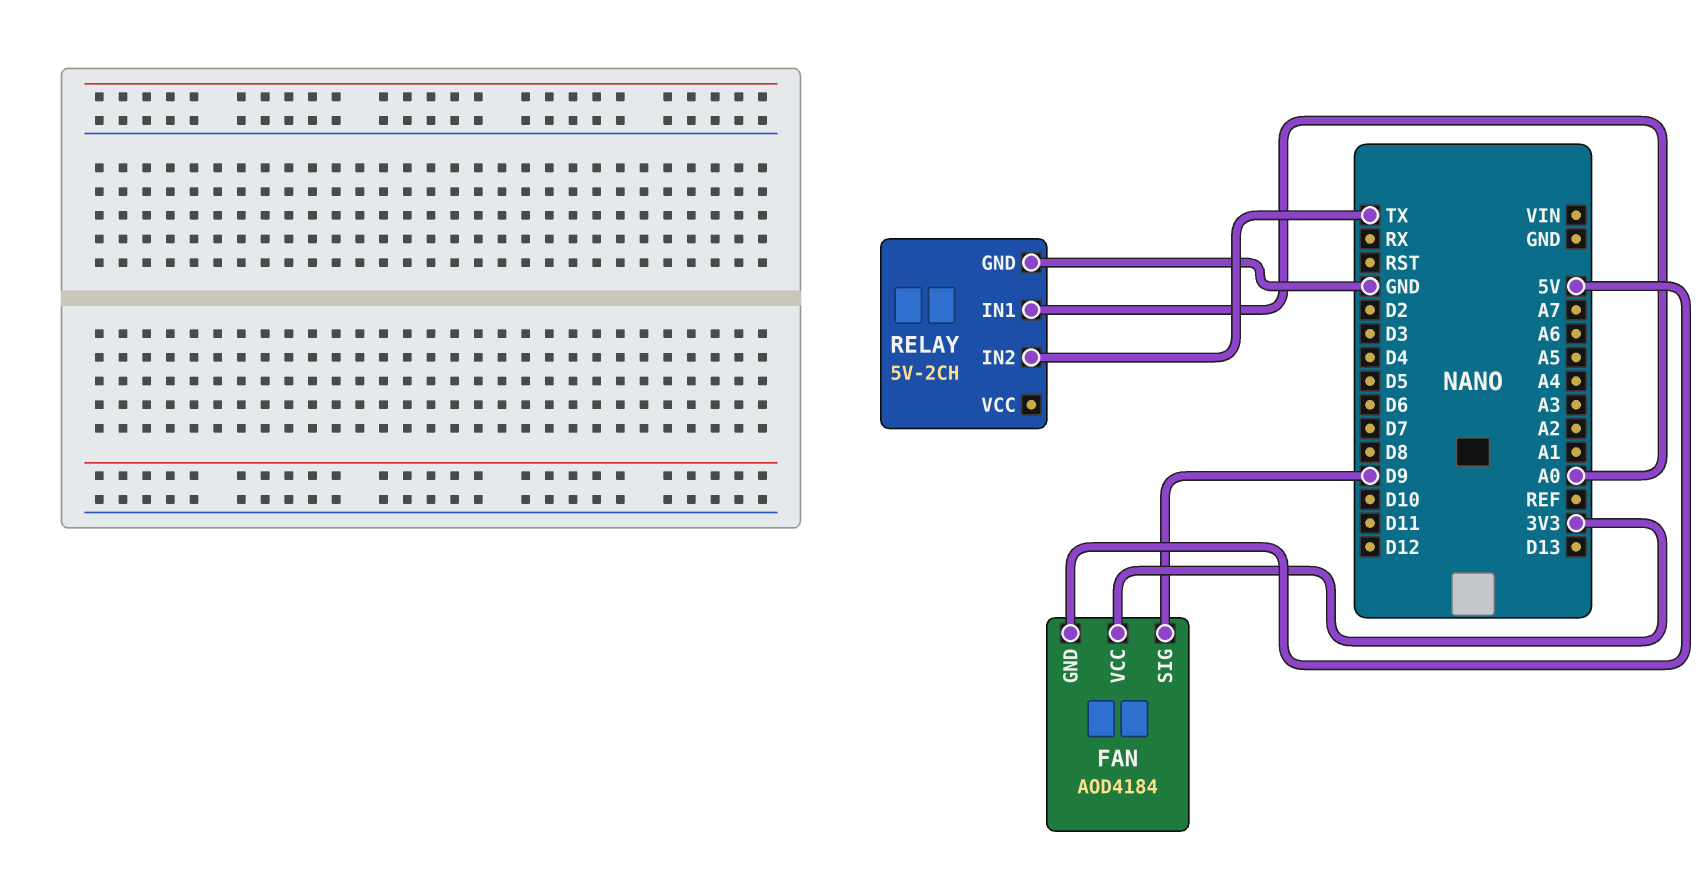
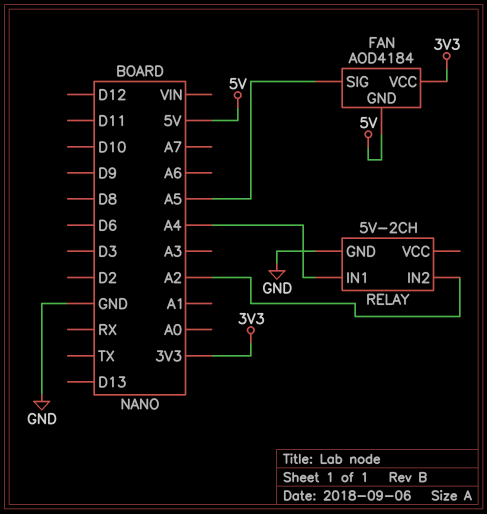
FAN pin SIG: D9 -> A5
RELAY pin IN1: A0 -> A4
RELAY pin IN2: TX -> A2

